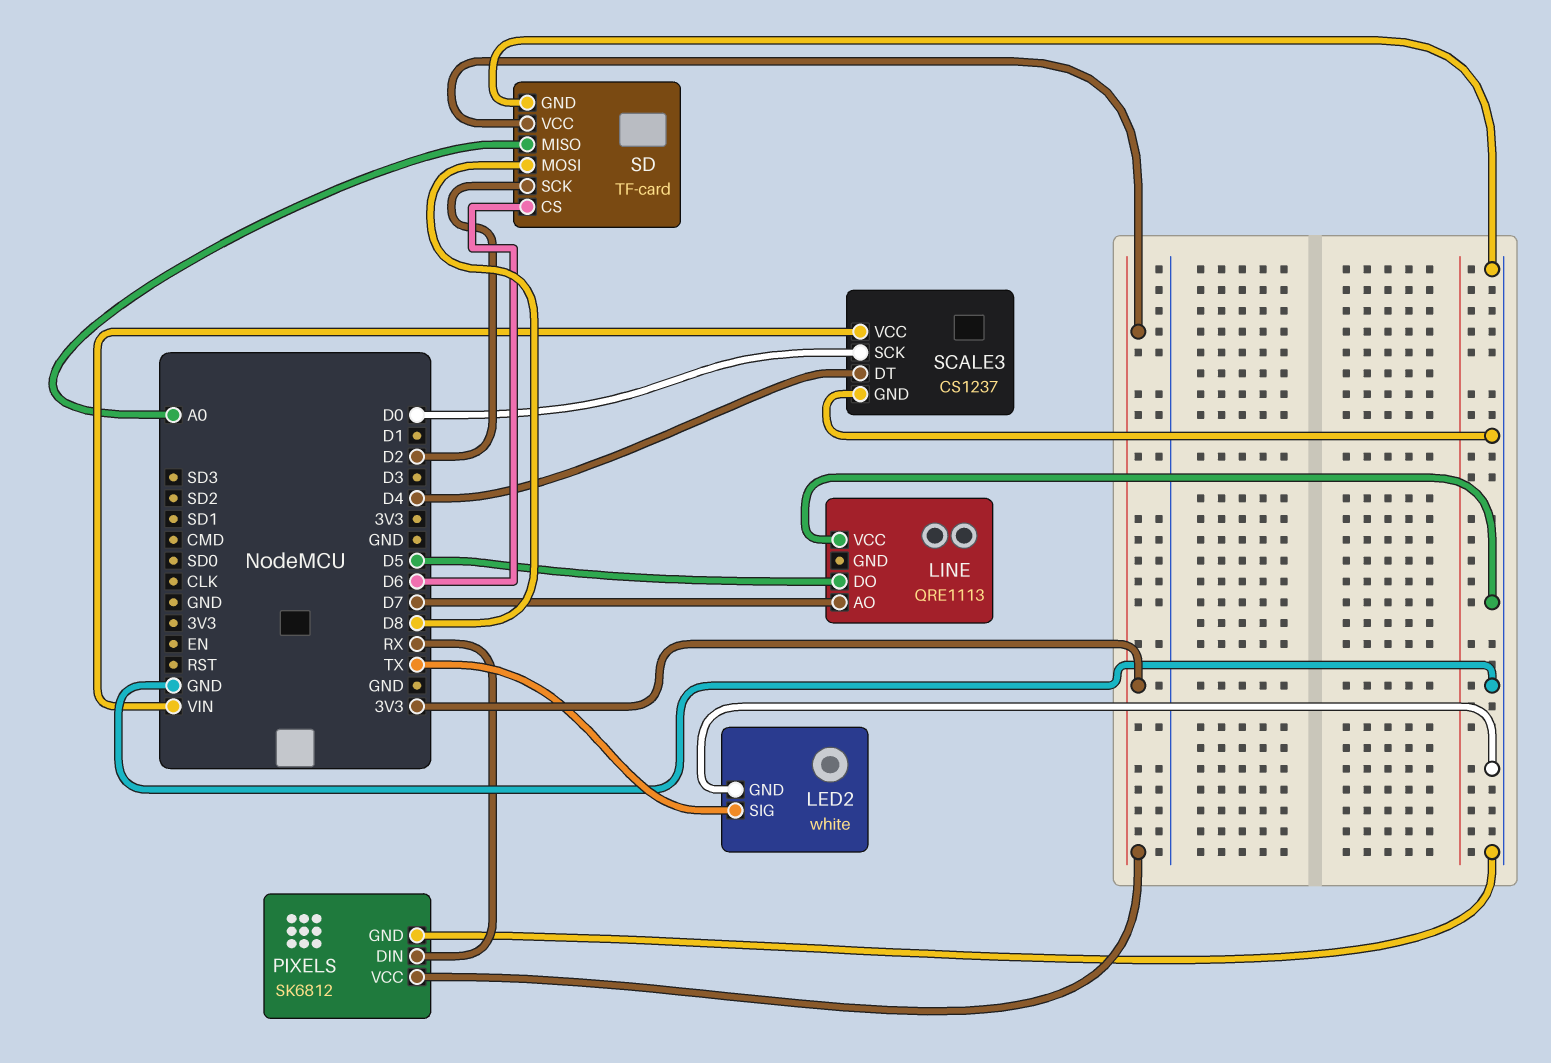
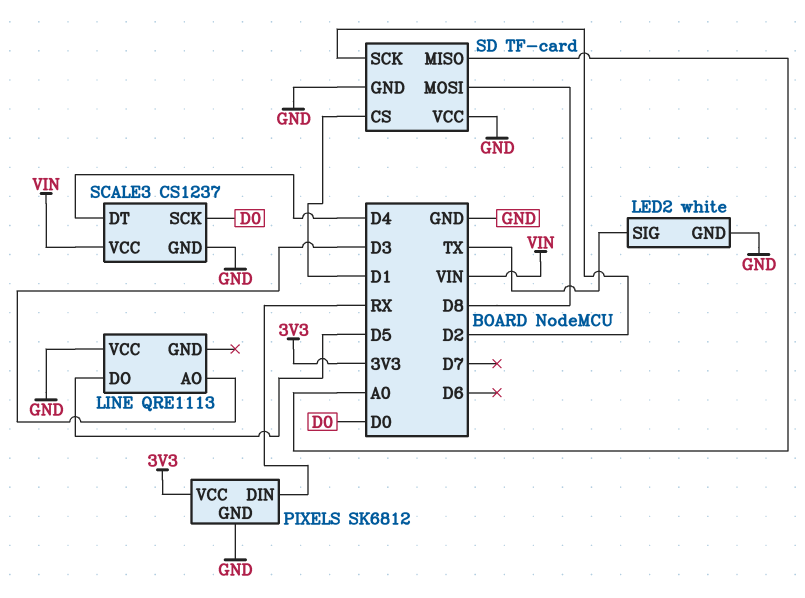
LINE pin AO: D7 -> D3
SD pin CS: D6 -> D1
SD pin VCC: 3V3 -> GND

